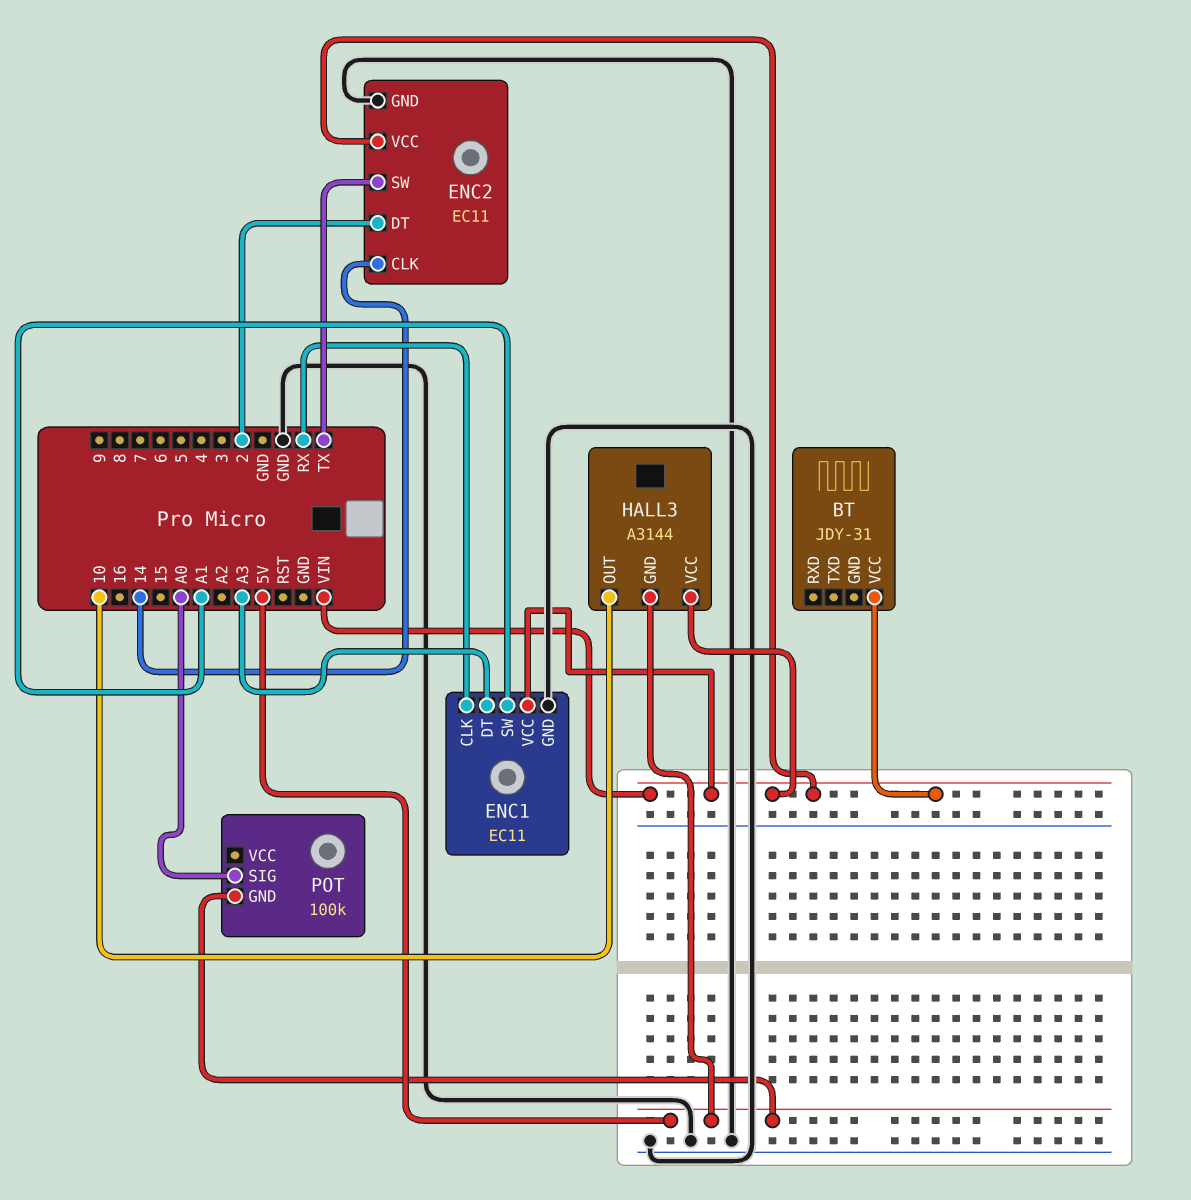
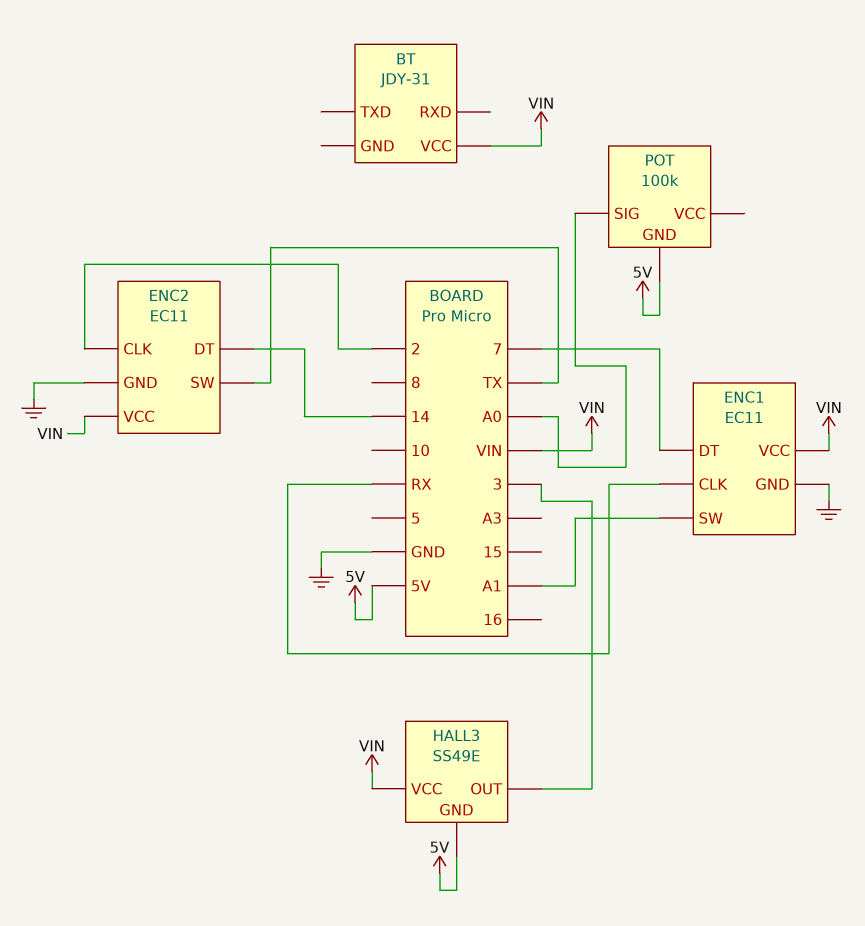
ENC1 pin DT: A3 -> 7
ENC2 pin CLK: 14 -> 2
ENC2 pin DT: 2 -> 14
HALL3: A3144 -> SS49E
HALL3 pin OUT: 10 -> 3

